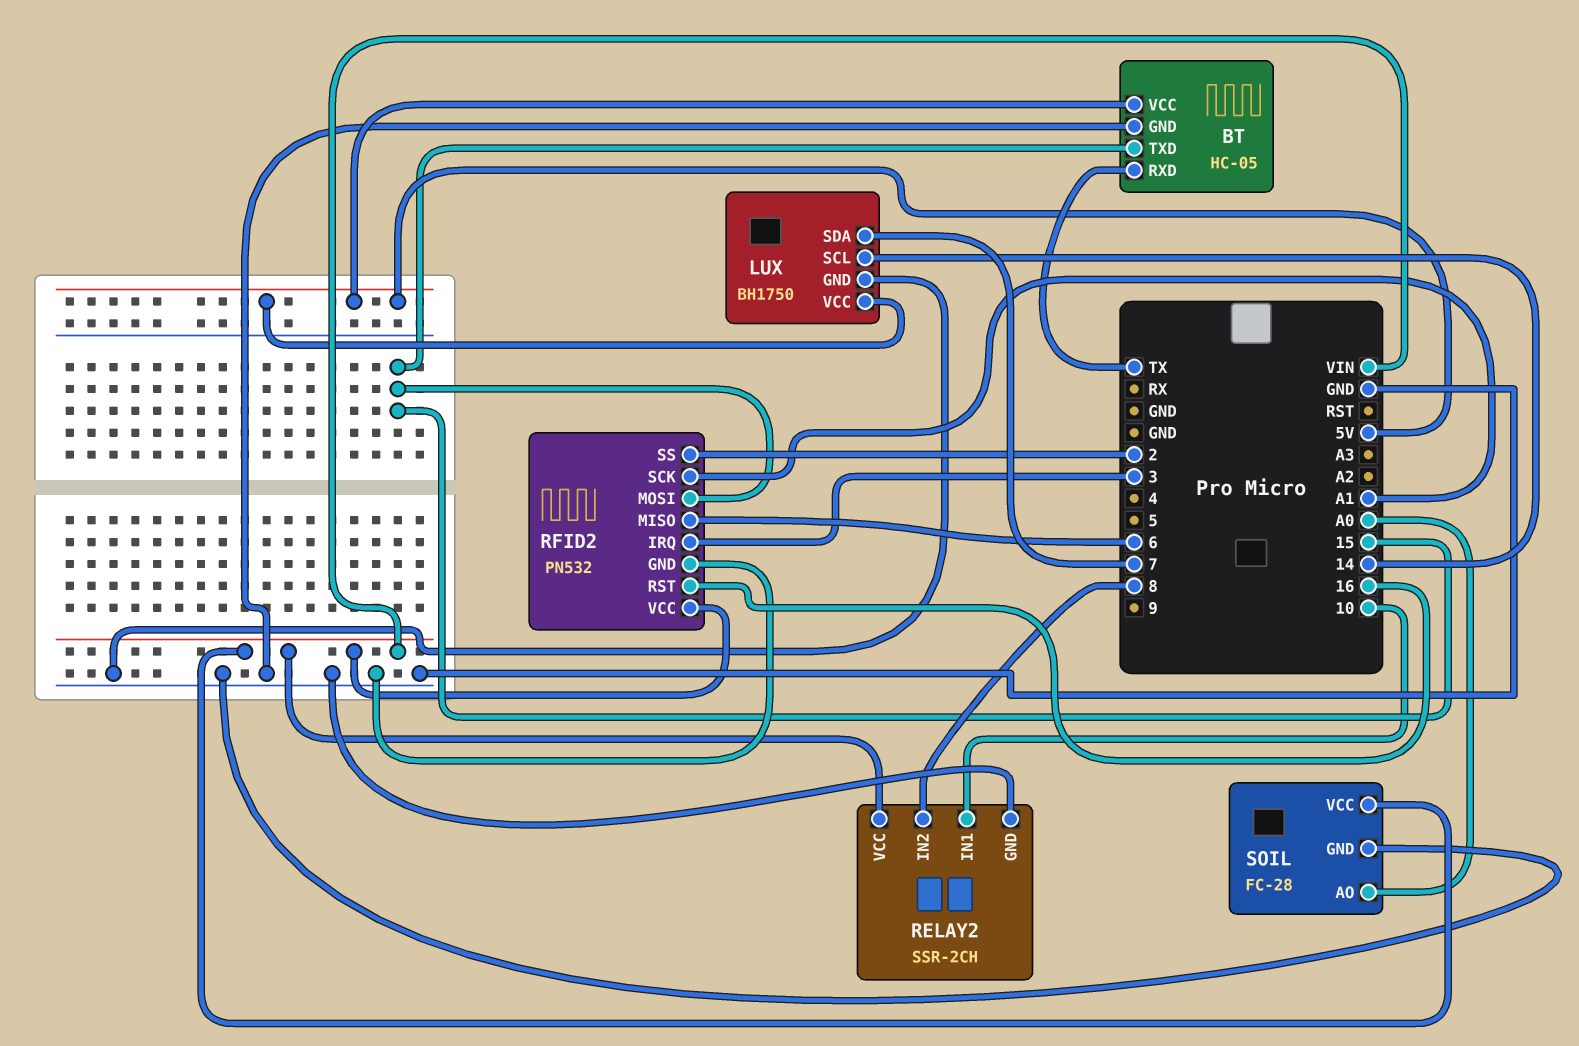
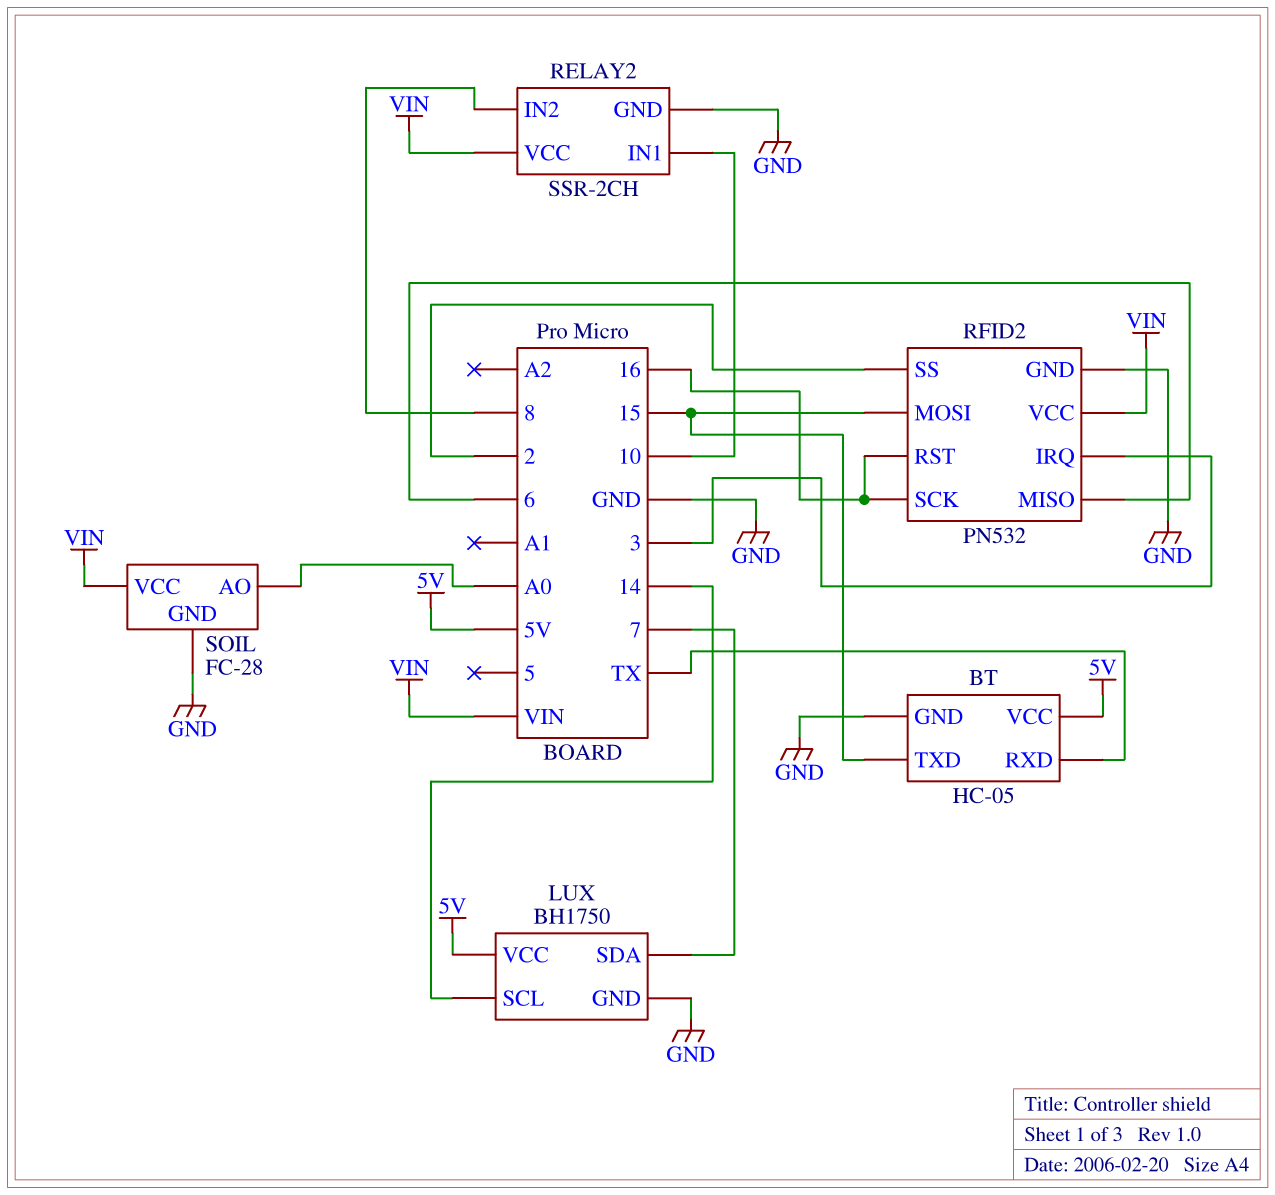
RFID2 pin SCK: A1 -> 16

